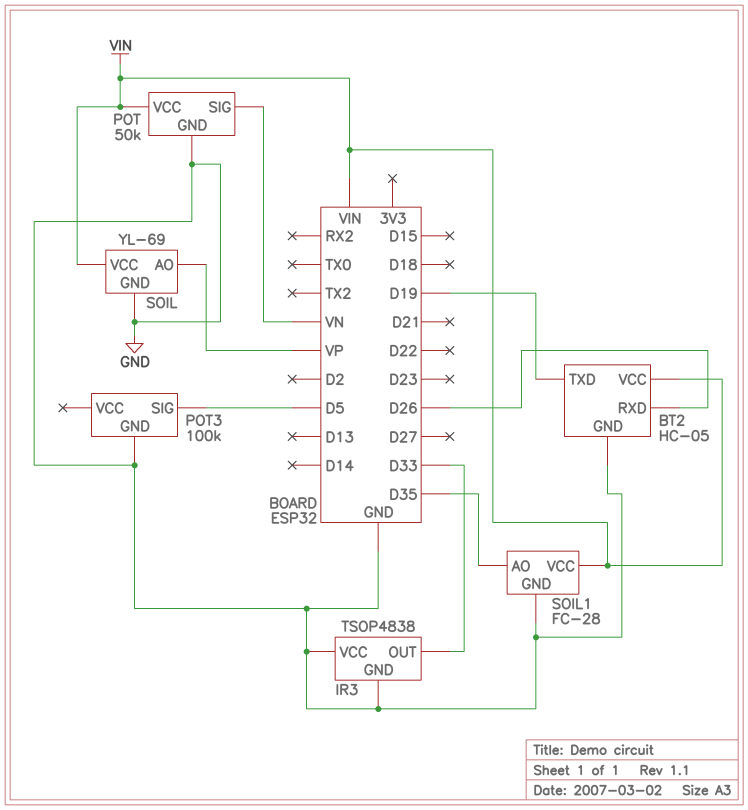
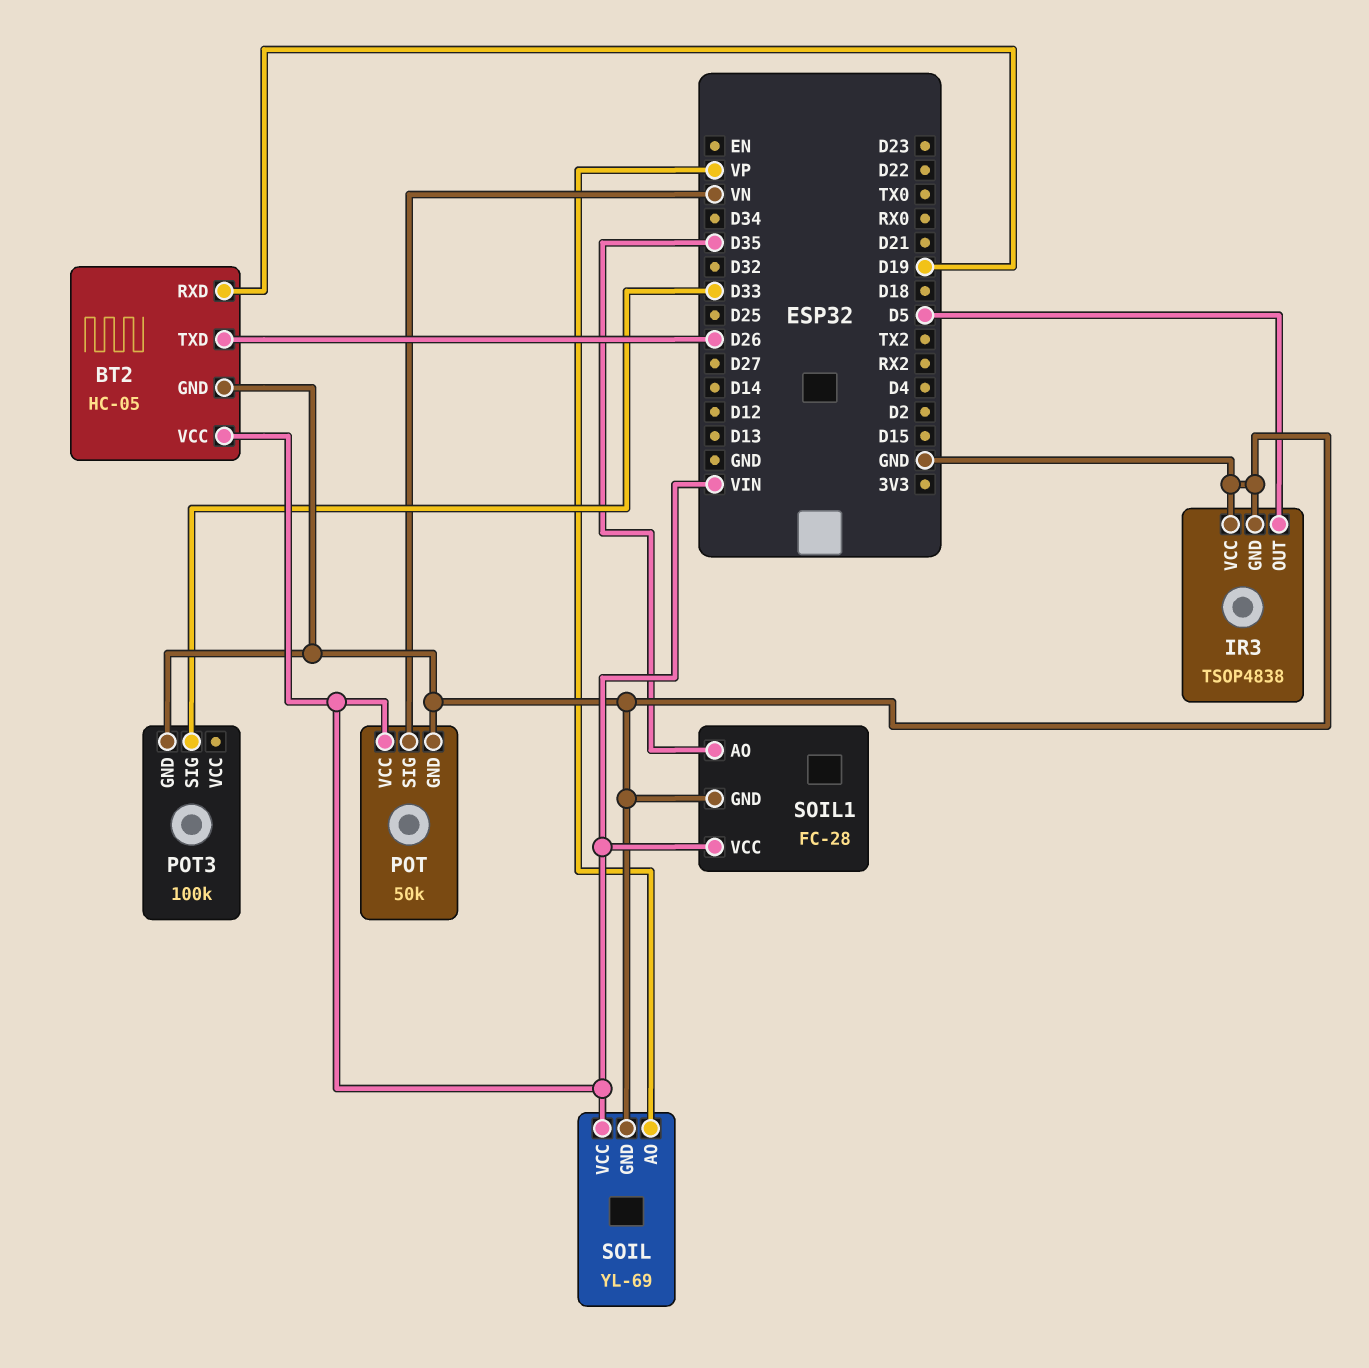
BT2 pin RXD: D26 -> D19
BT2 pin TXD: D19 -> D26
IR3 pin OUT: D33 -> D5
POT3 pin SIG: D5 -> D33

